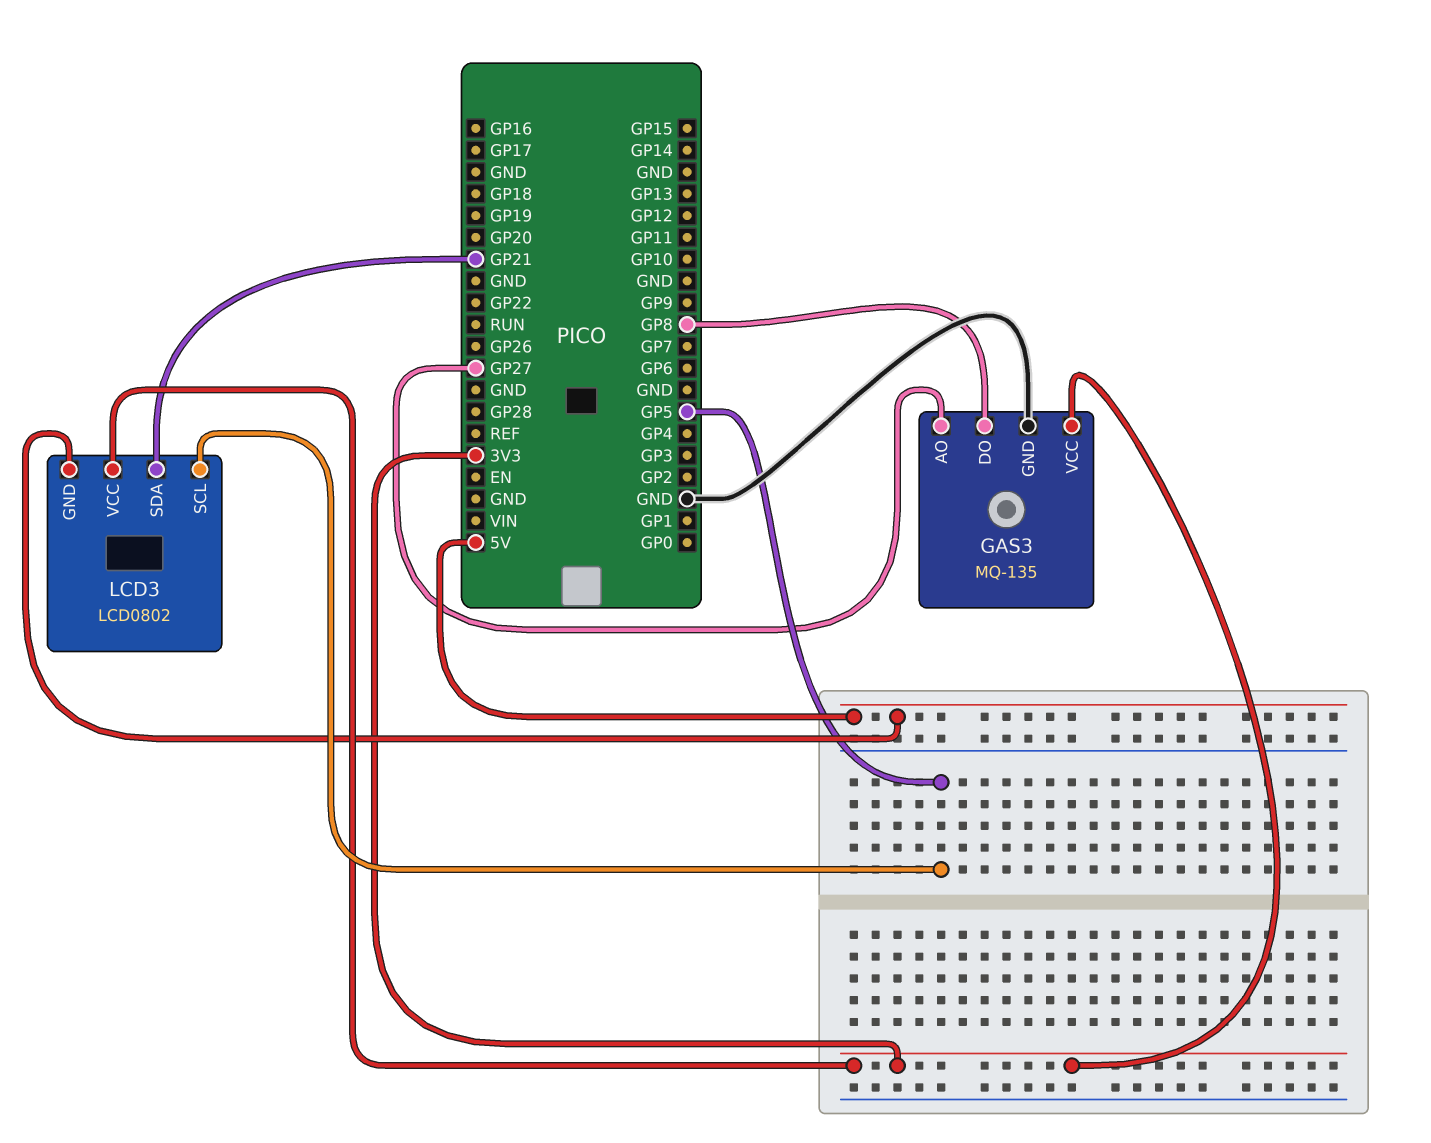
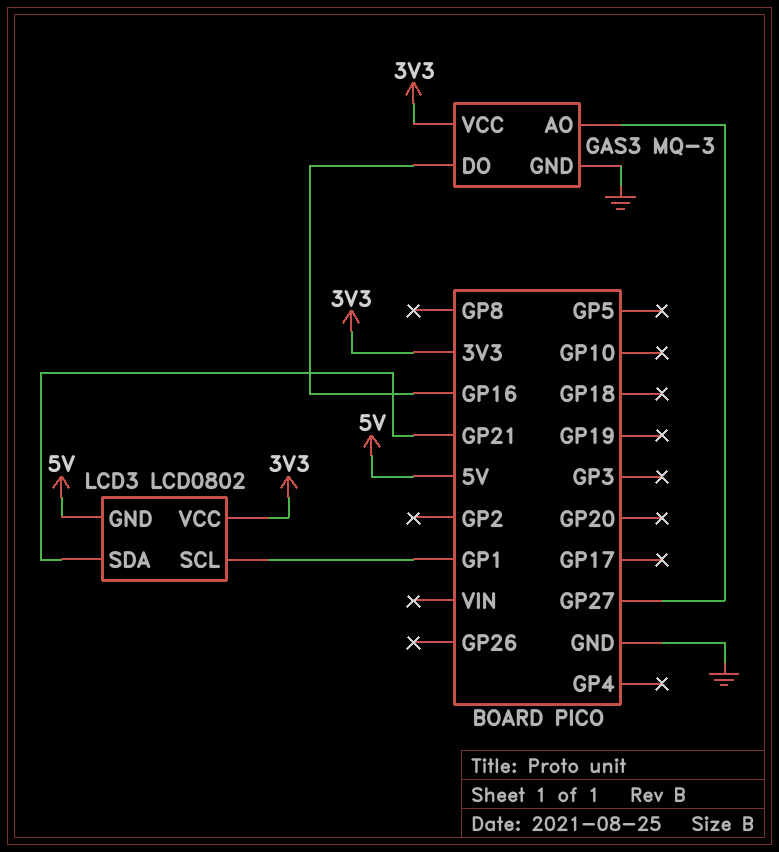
GAS3: MQ-135 -> MQ-3
GAS3 pin DO: GP8 -> GP16
LCD3 pin SCL: GP5 -> GP1

